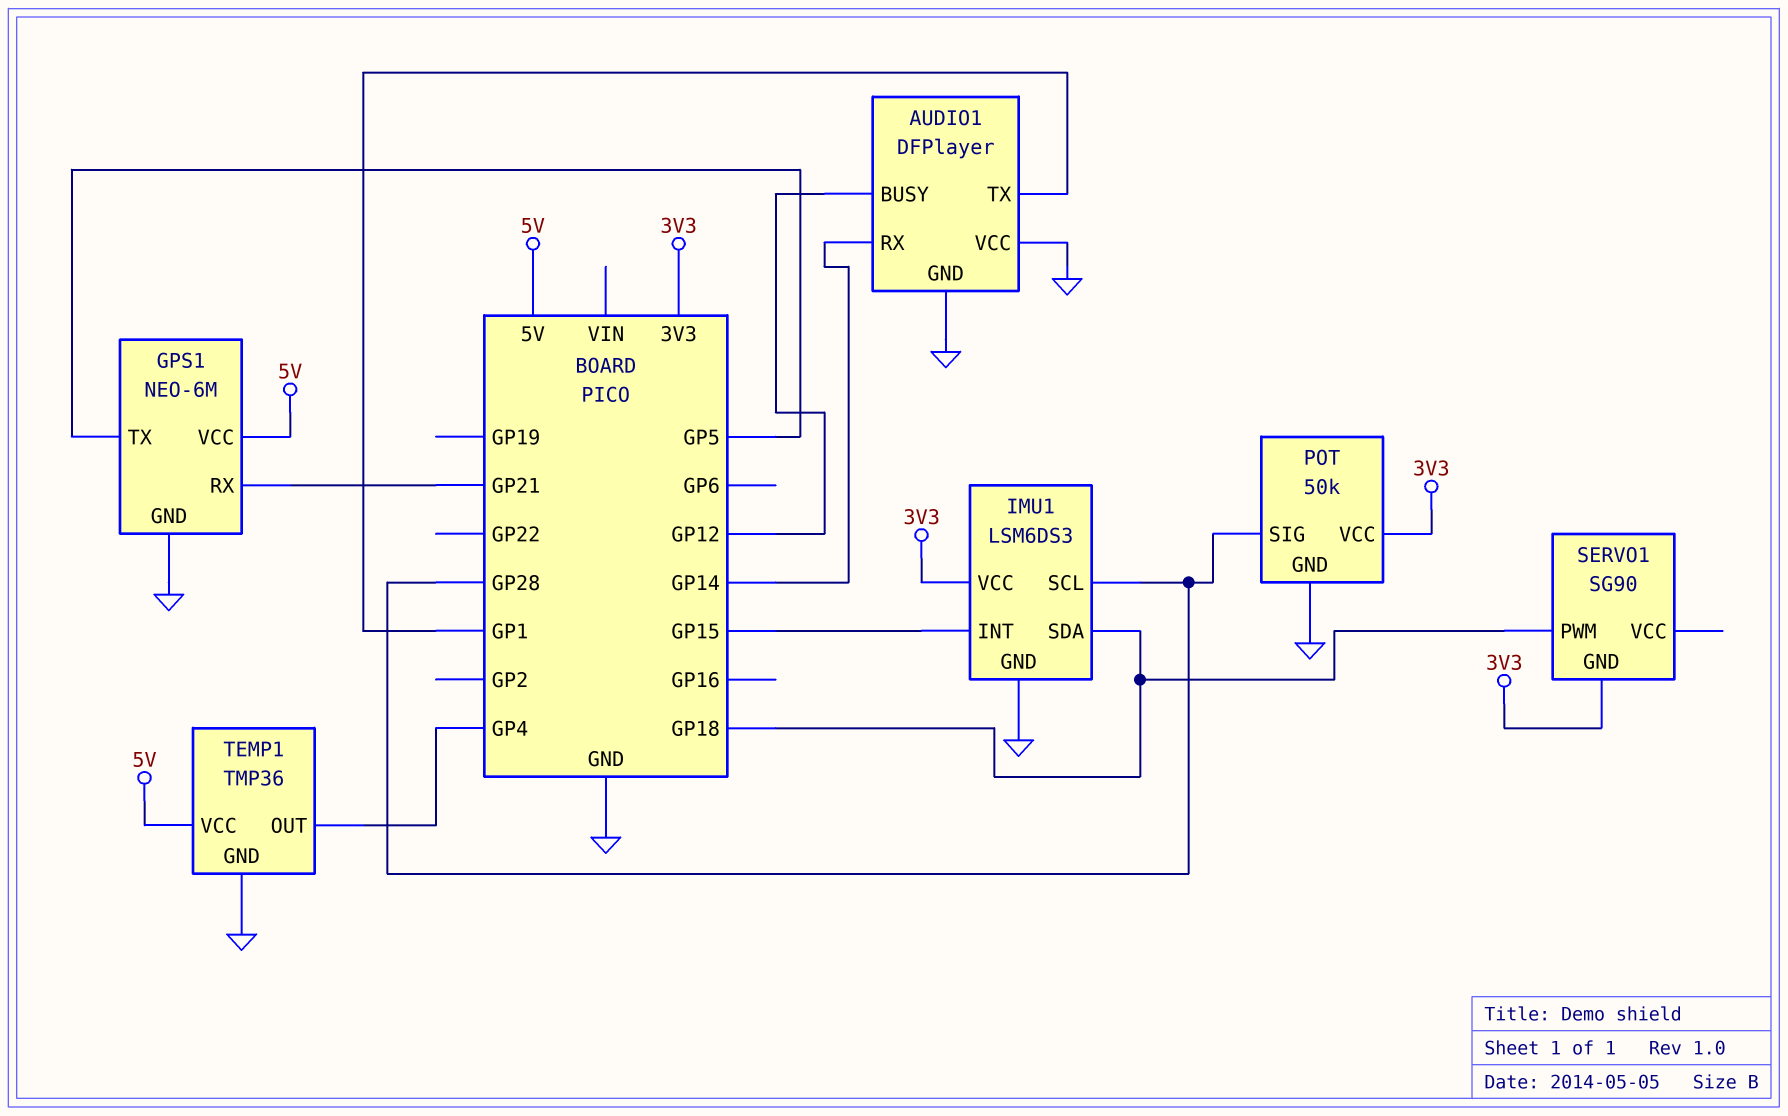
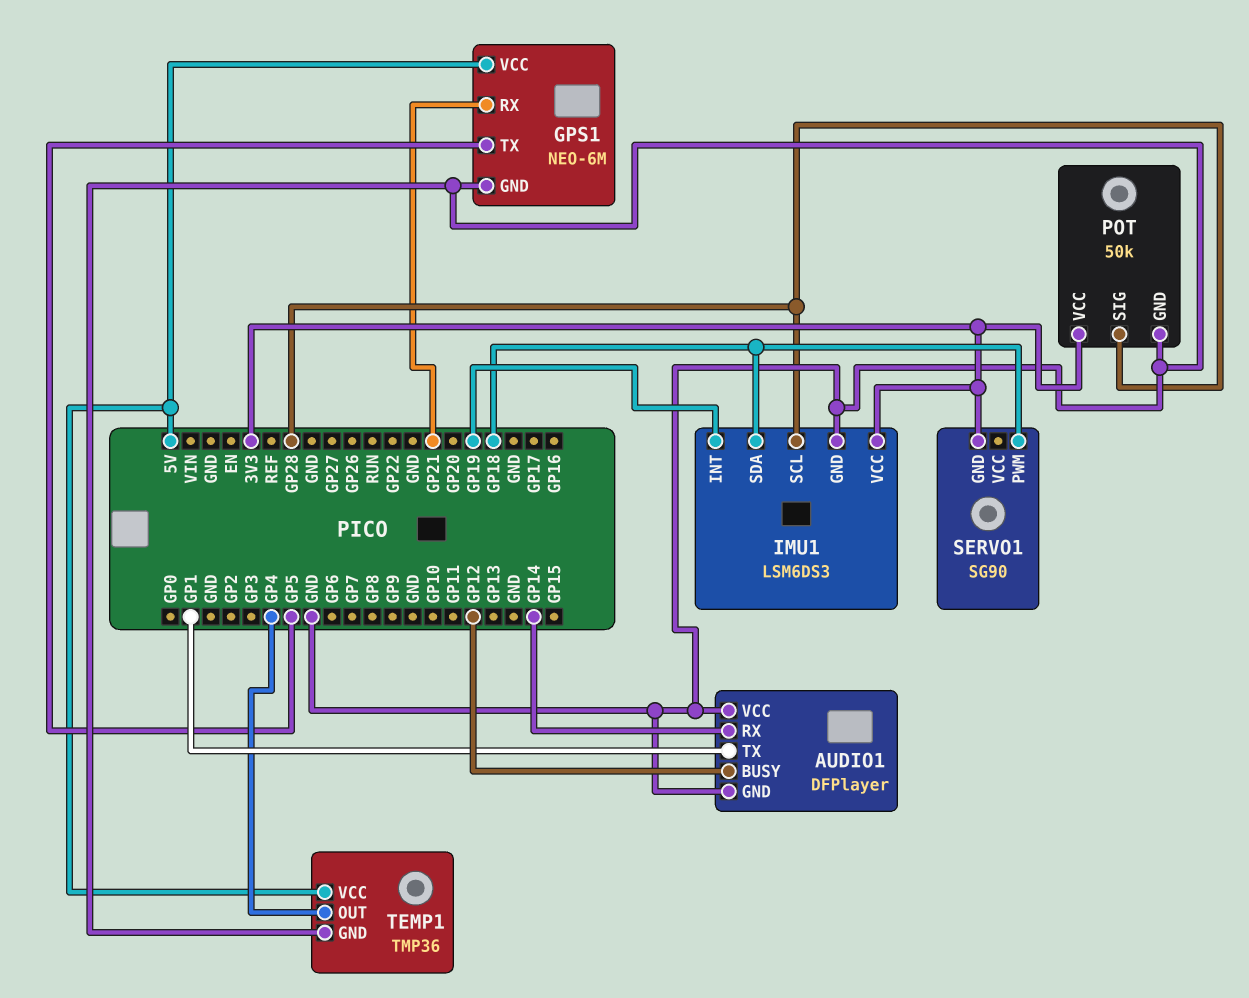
IMU1 pin INT: GP15 -> GP19

